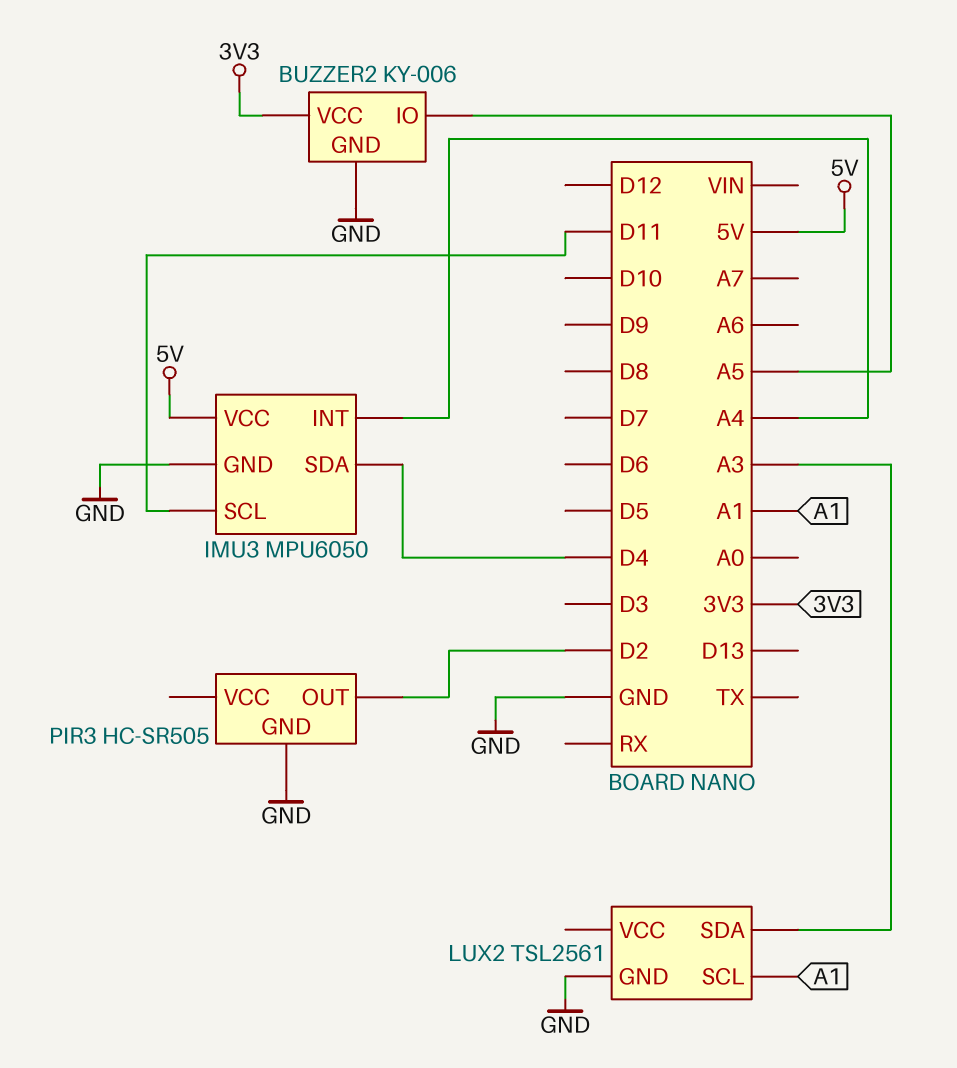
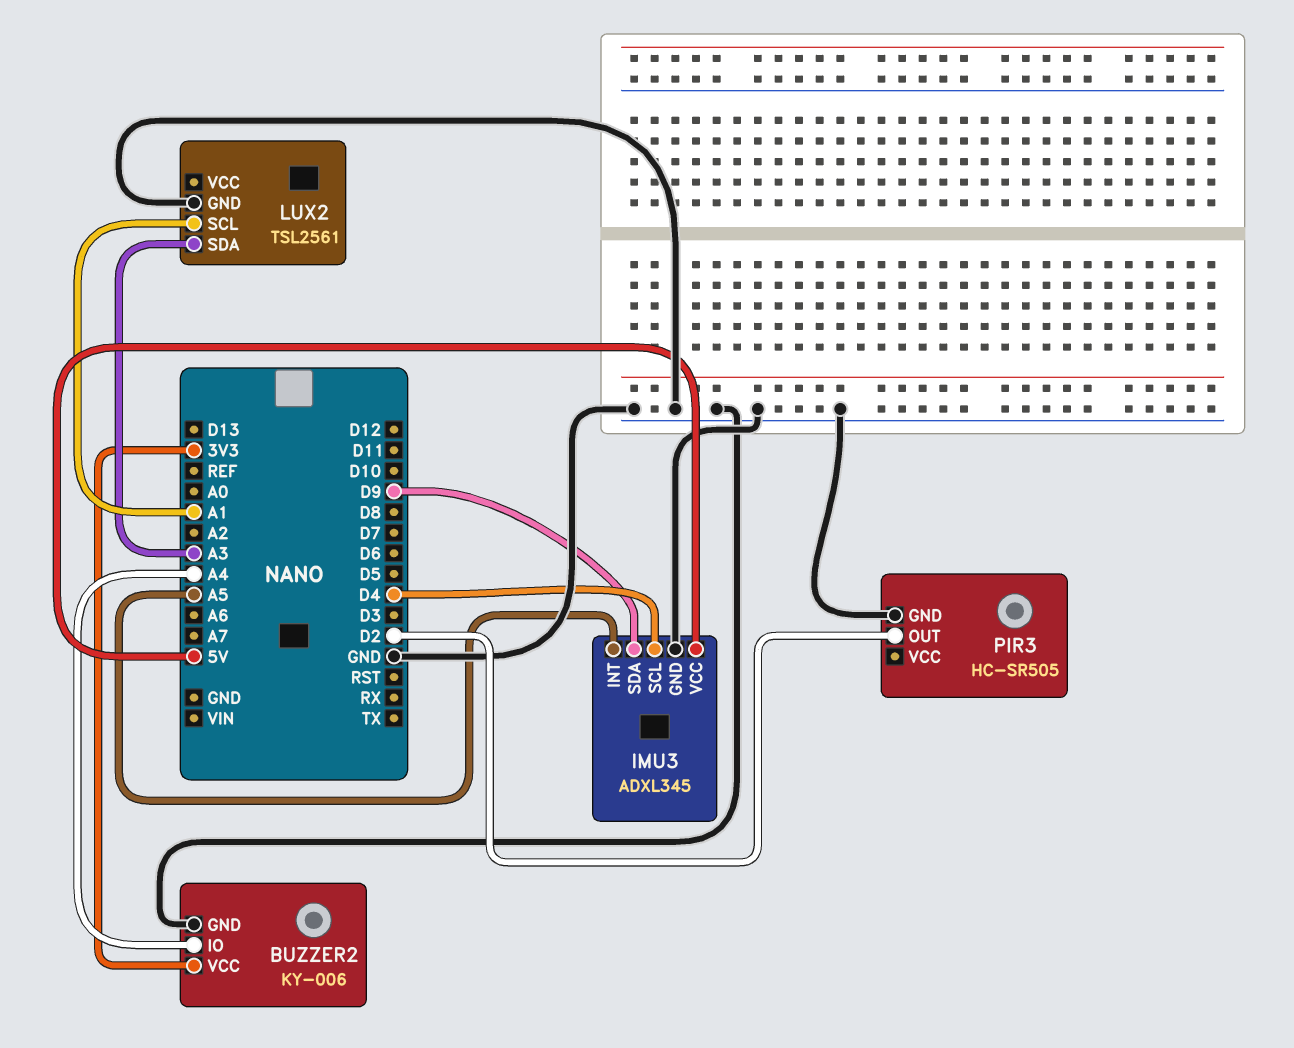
BUZZER2 pin IO: A5 -> A4
IMU3: MPU6050 -> ADXL345
IMU3 pin INT: A4 -> A5
IMU3 pin SCL: D11 -> D4
IMU3 pin SDA: D4 -> D9

